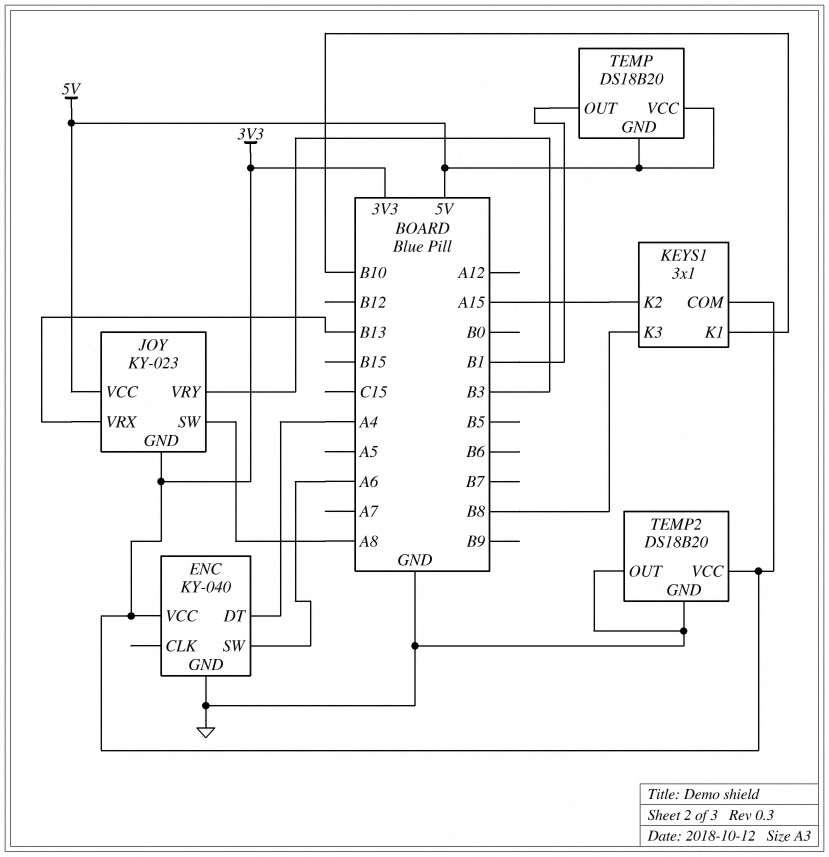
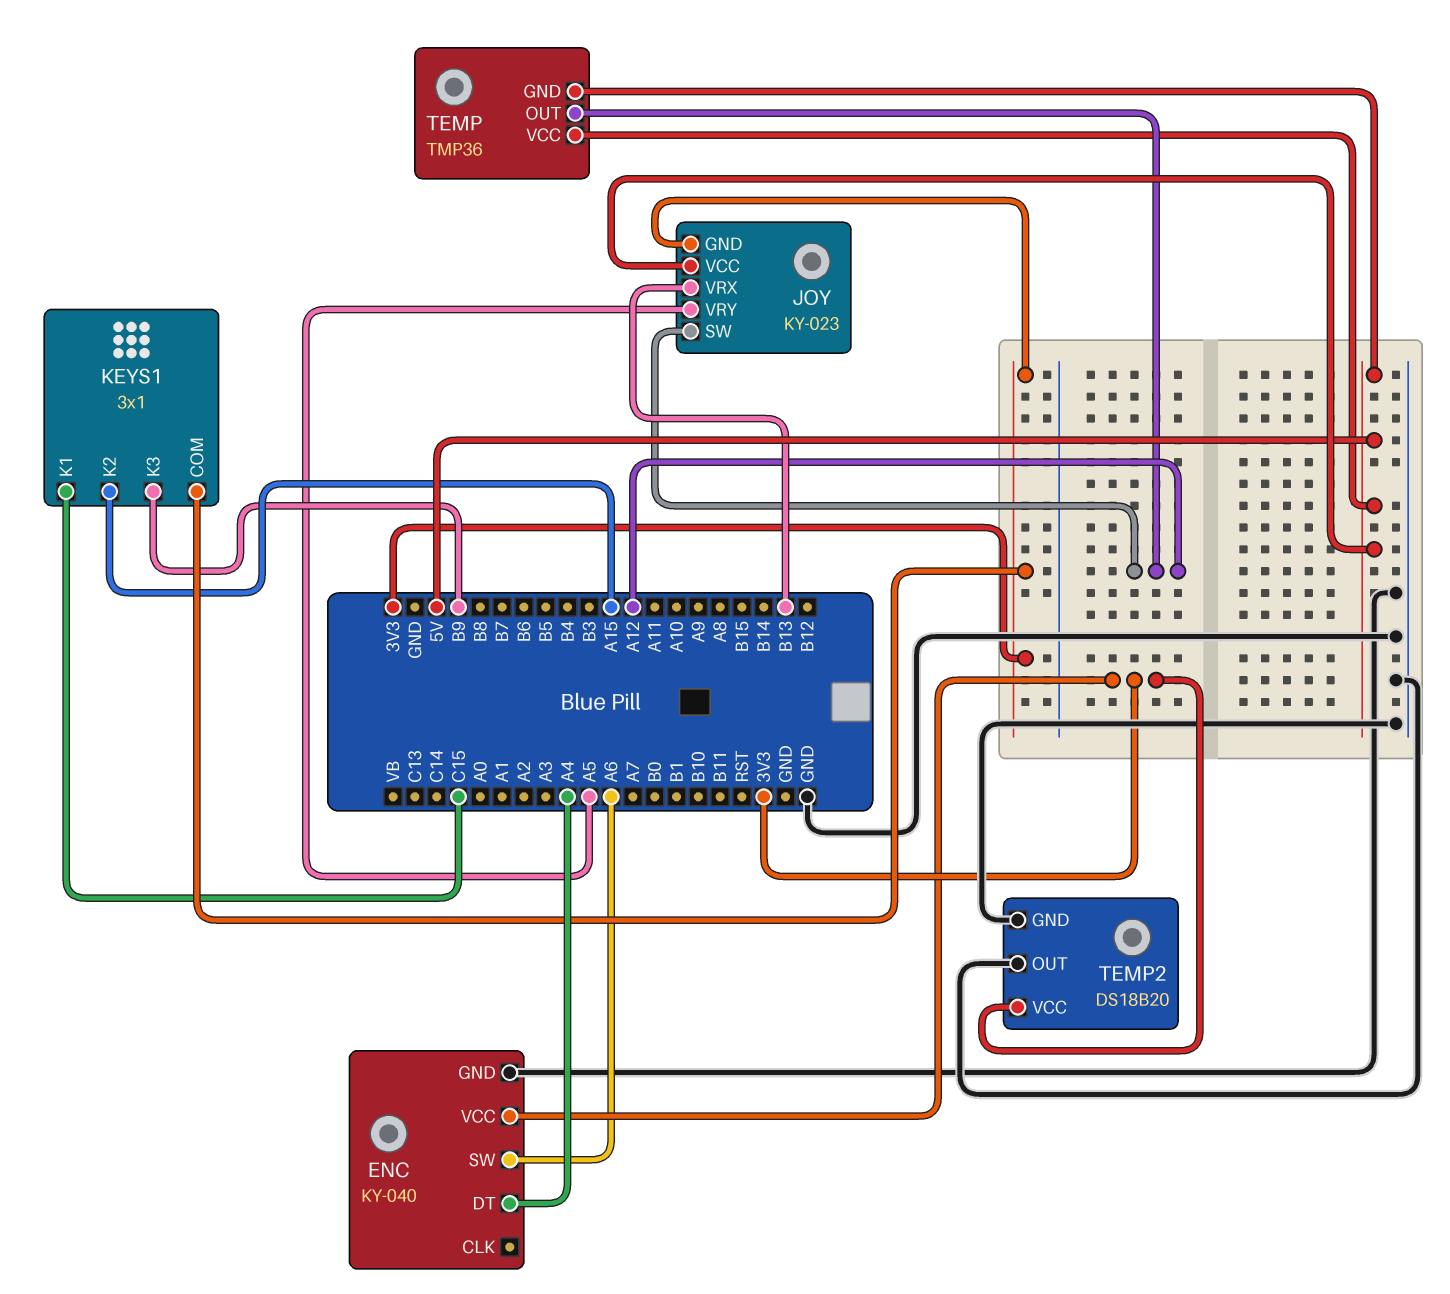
JOY pin SW: A8 -> A12
JOY pin VRY: B3 -> A5
KEYS1 pin K1: B10 -> C15
KEYS1 pin K3: B8 -> B9
TEMP: DS18B20 -> TMP36
TEMP pin OUT: B1 -> A12

